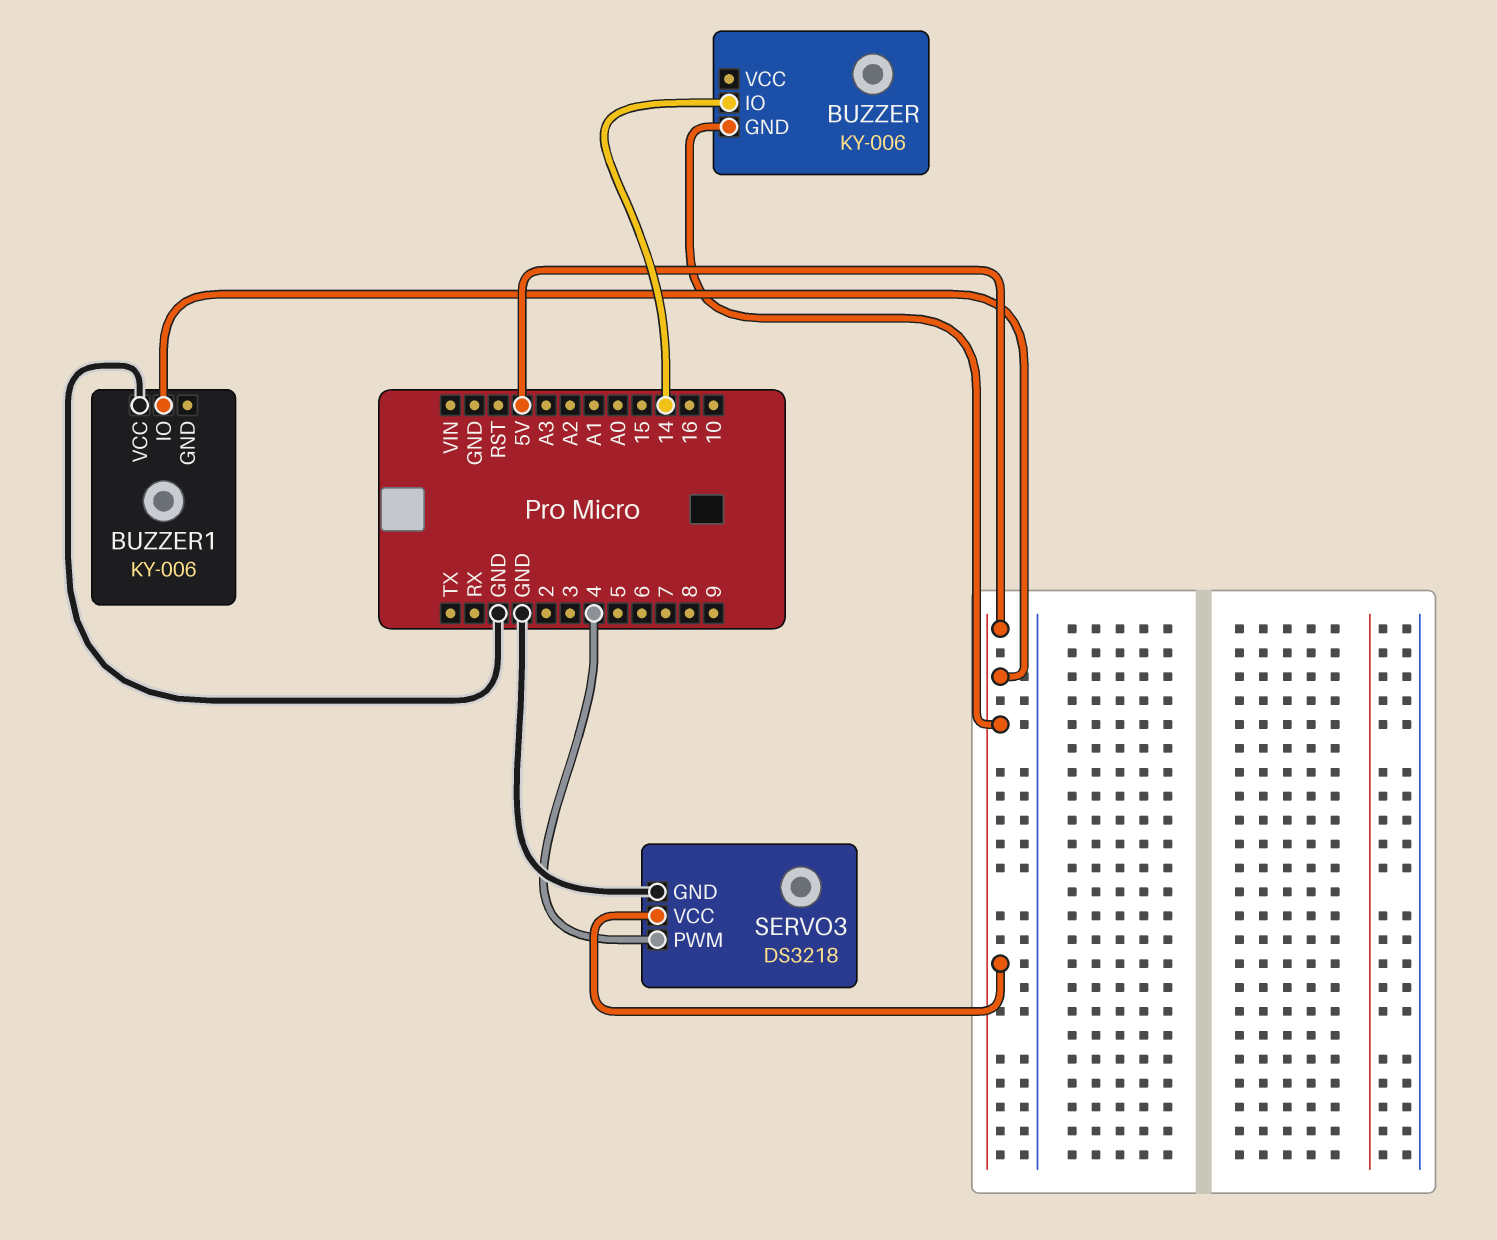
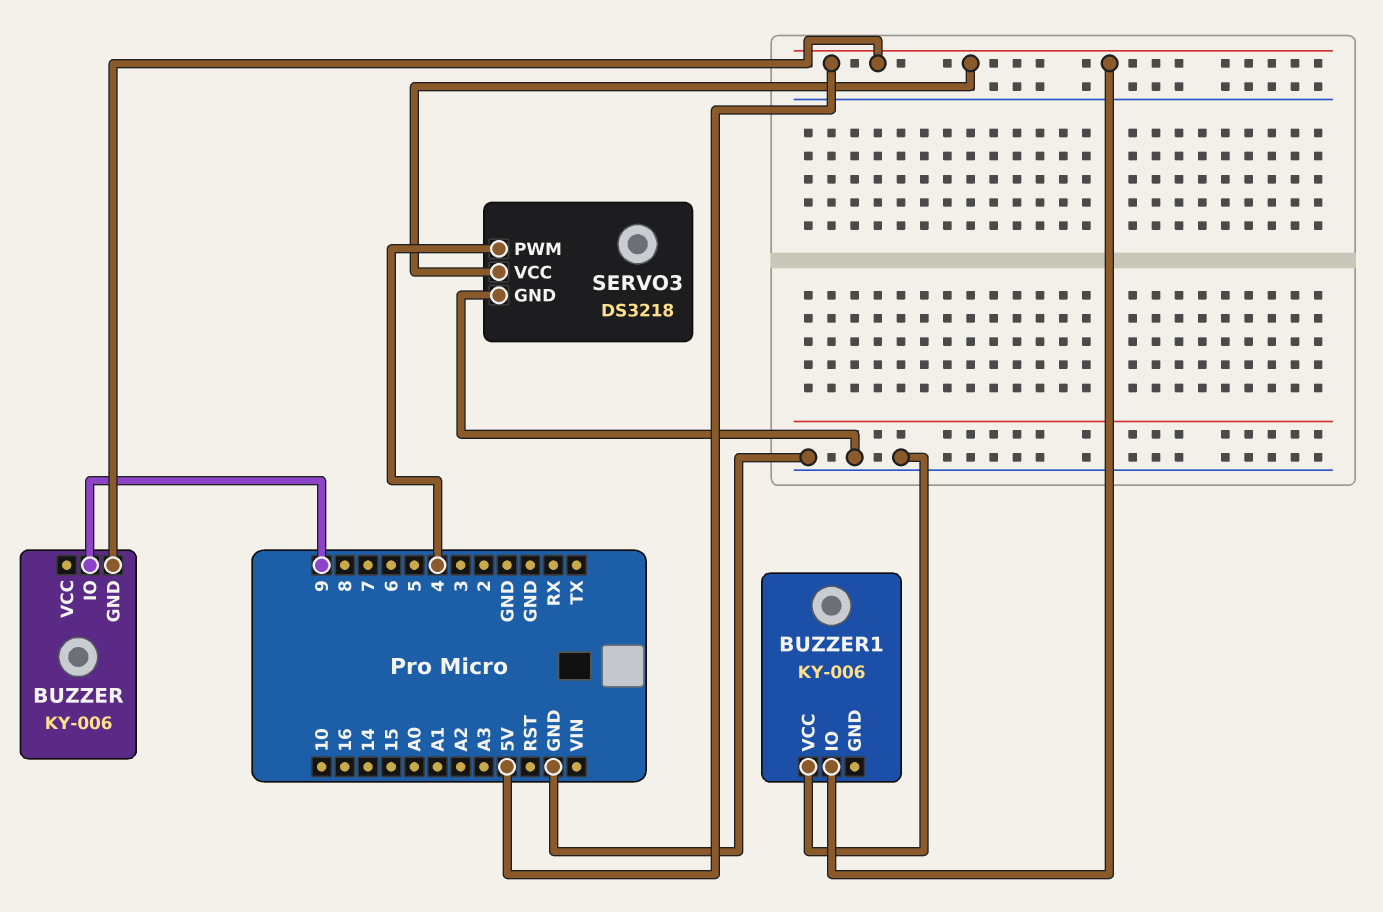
BUZZER pin IO: 14 -> 9

